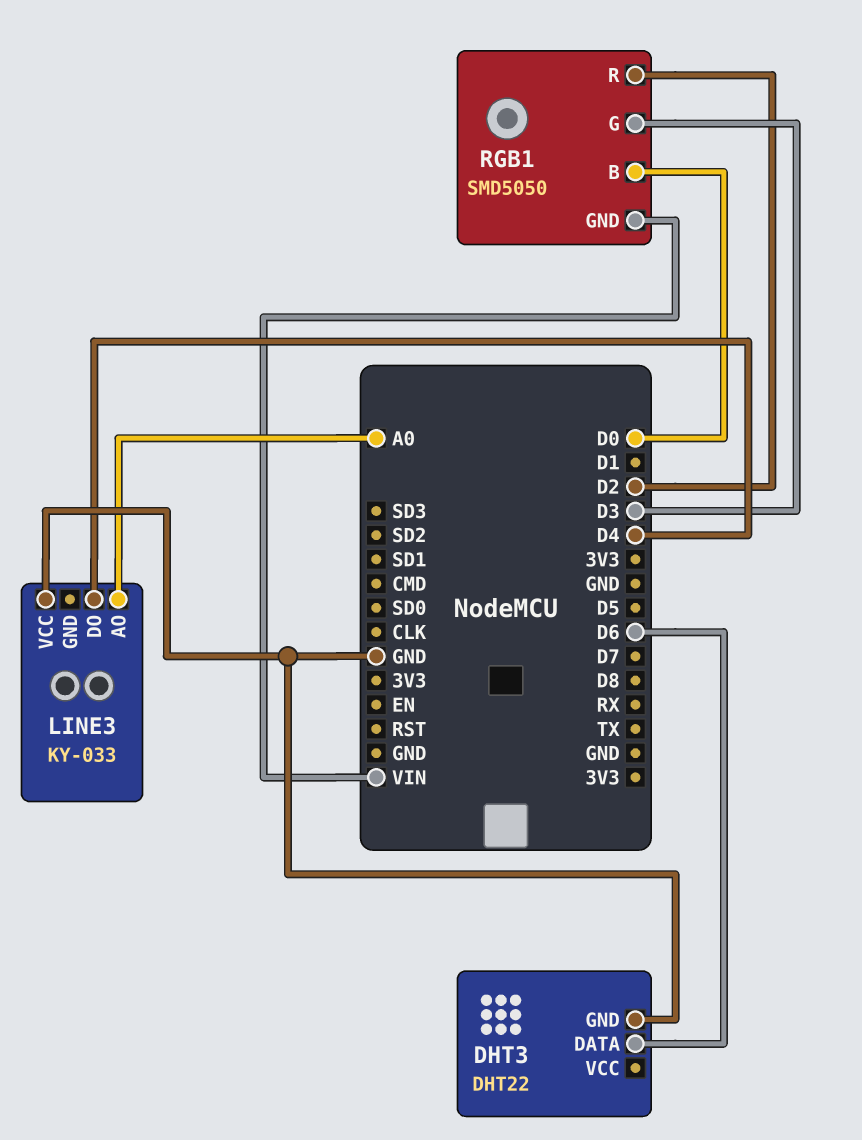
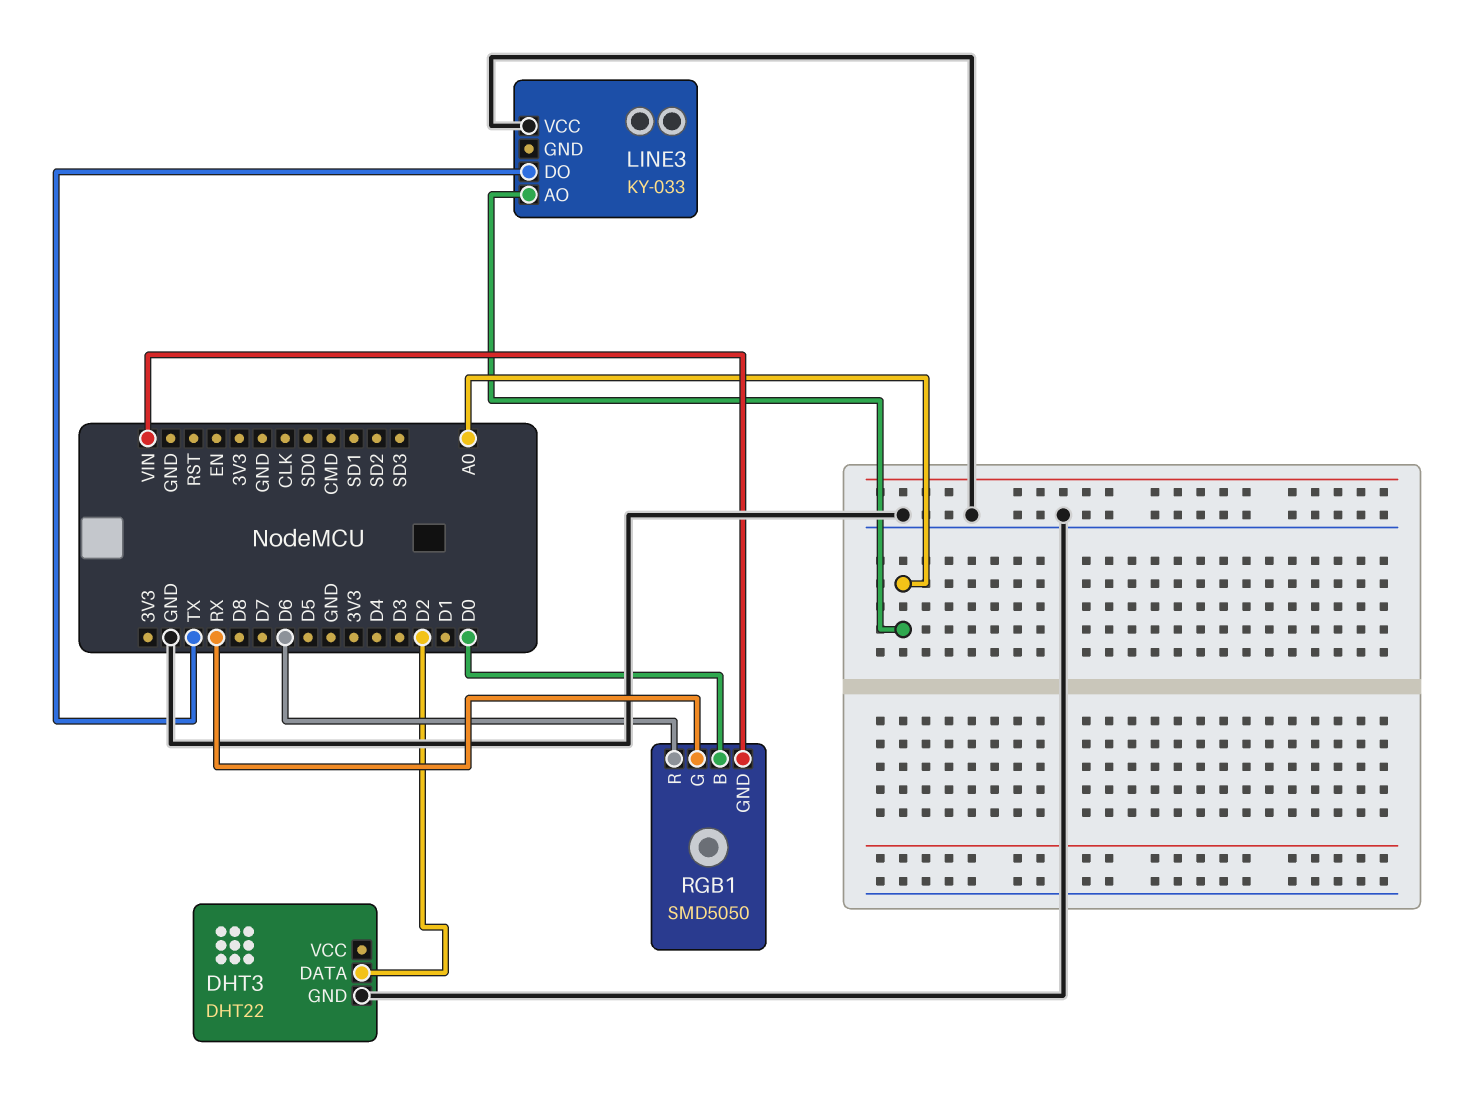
DHT3 pin DATA: D6 -> D2
LINE3 pin DO: D4 -> TX
RGB1 pin G: D3 -> RX
RGB1 pin R: D2 -> D6

